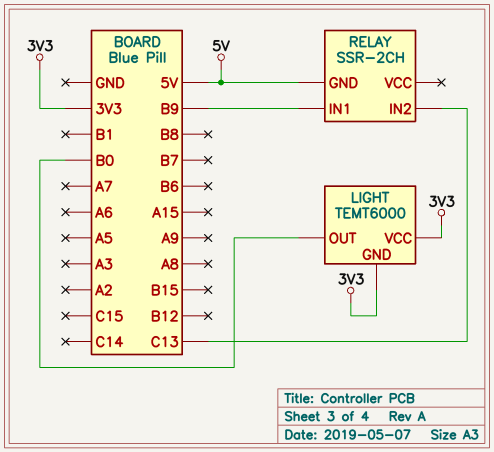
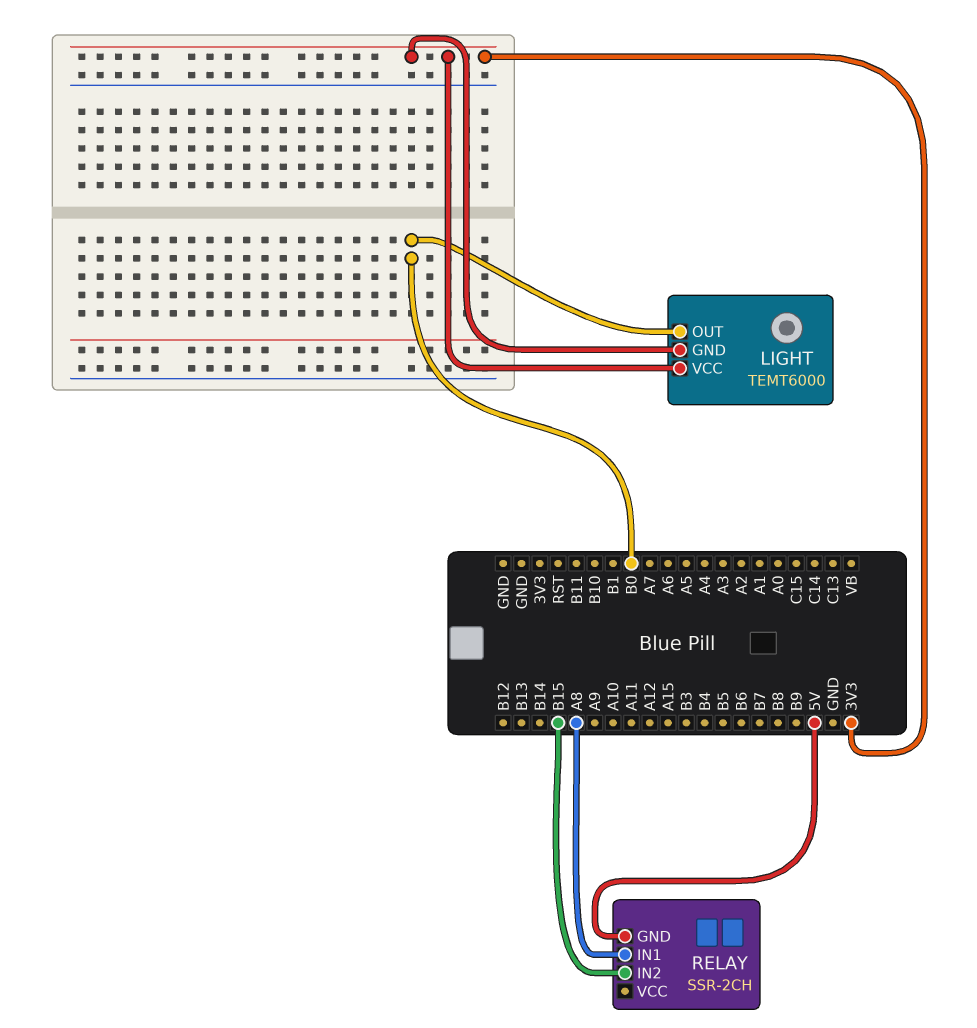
RELAY pin IN1: B9 -> A8
RELAY pin IN2: C13 -> B15

